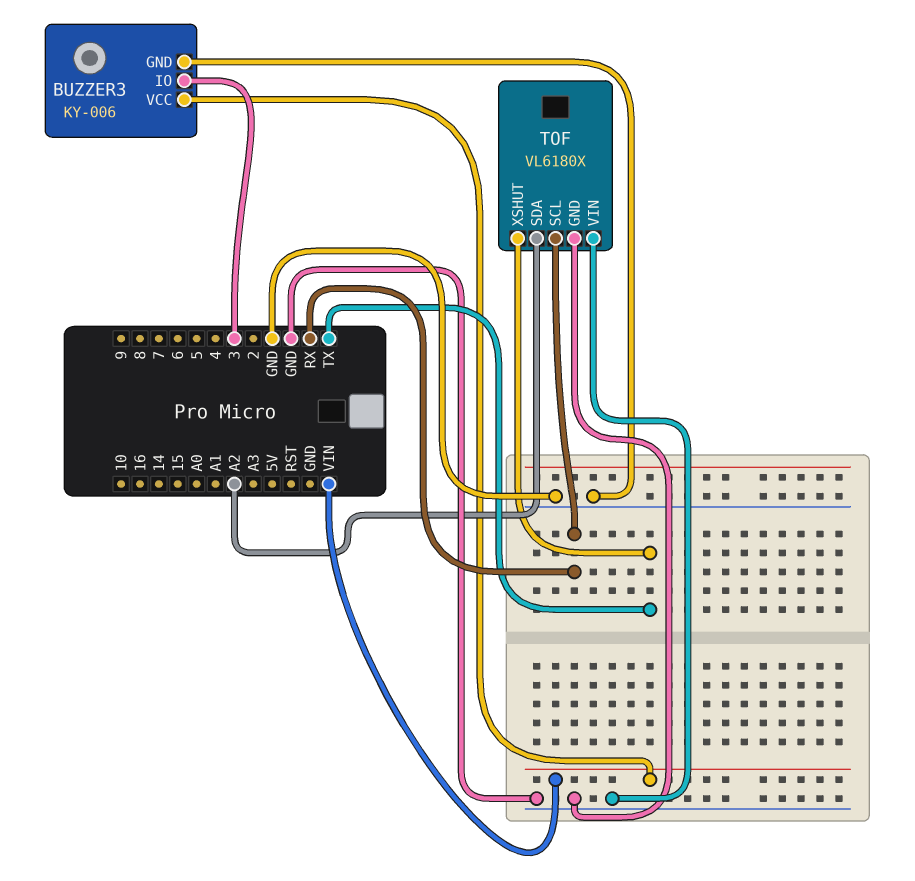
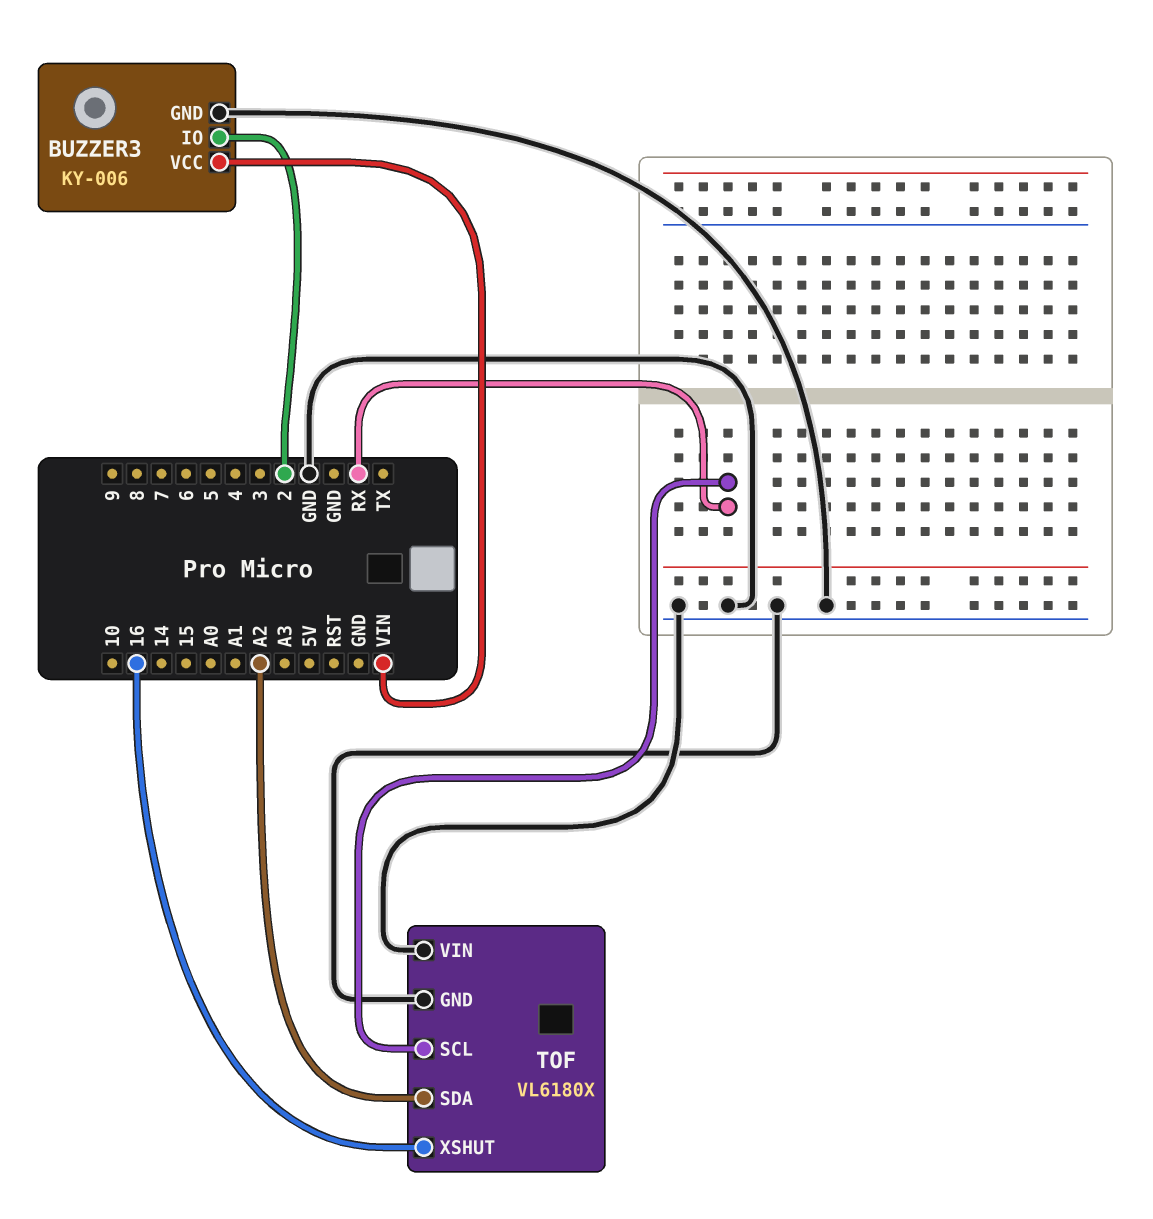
BUZZER3 pin IO: 3 -> 2
TOF pin XSHUT: TX -> 16

